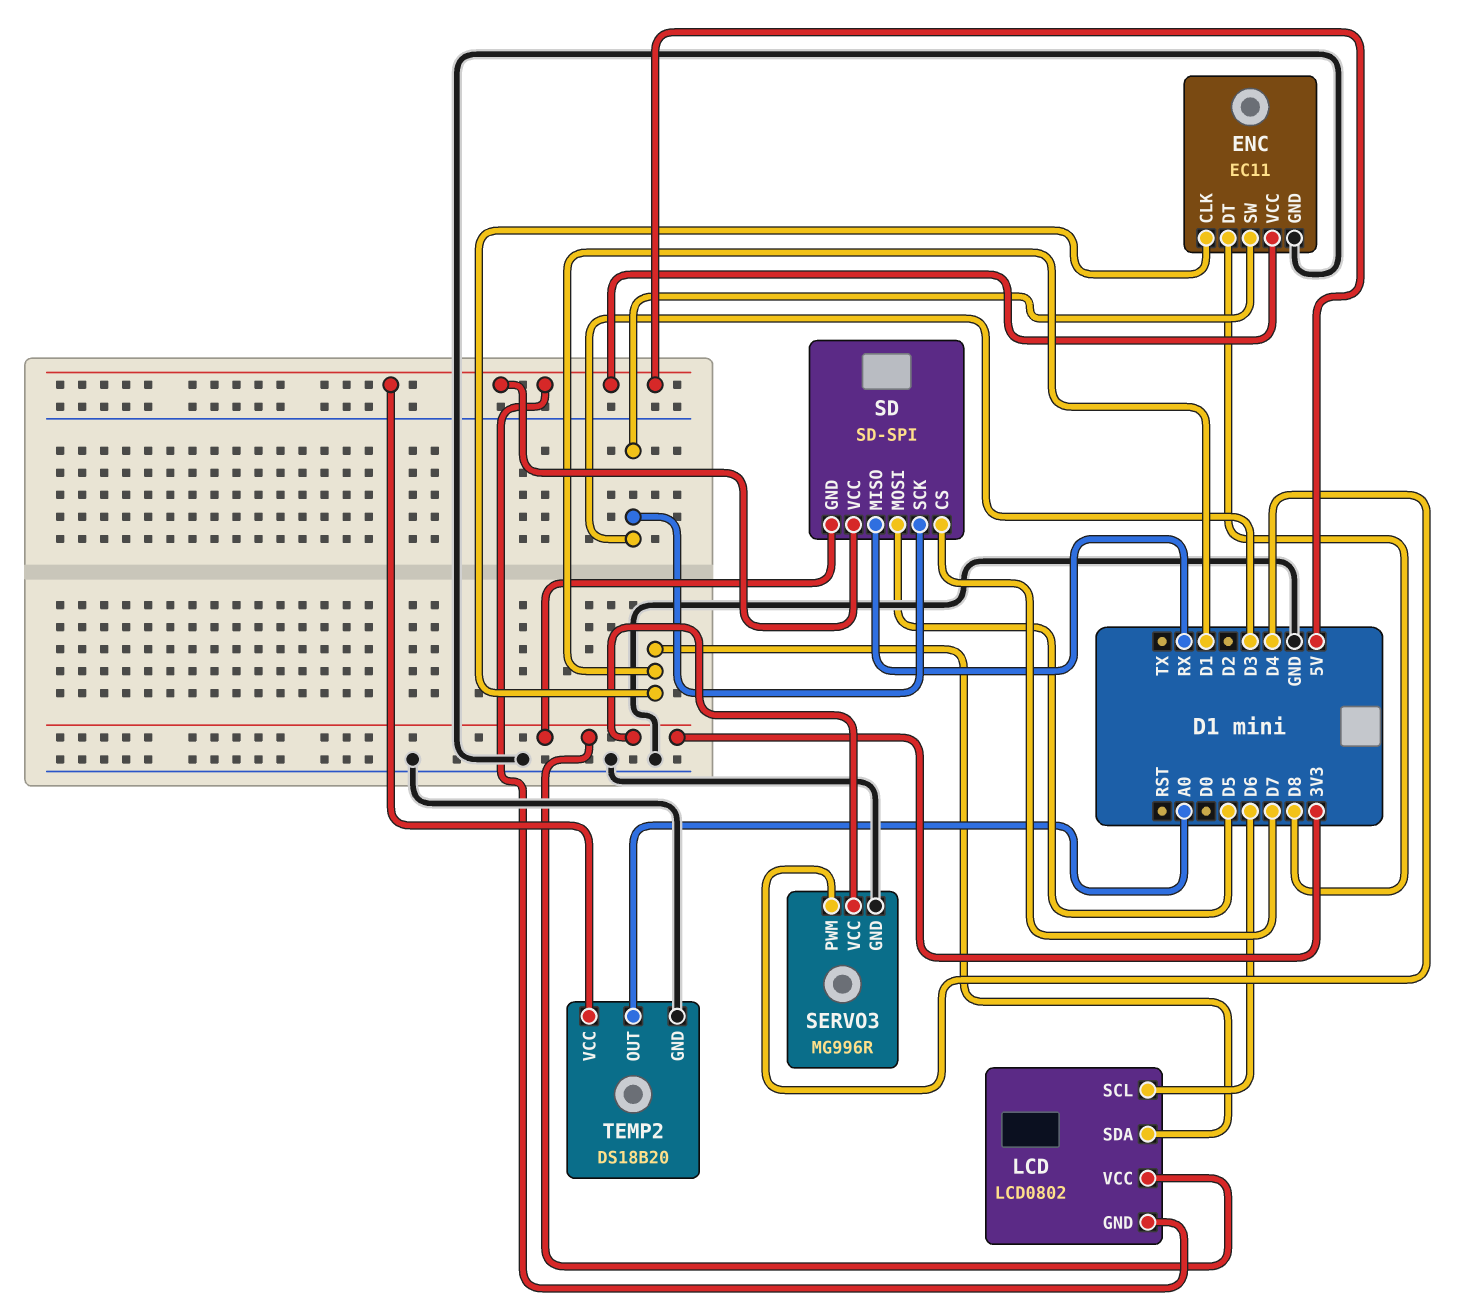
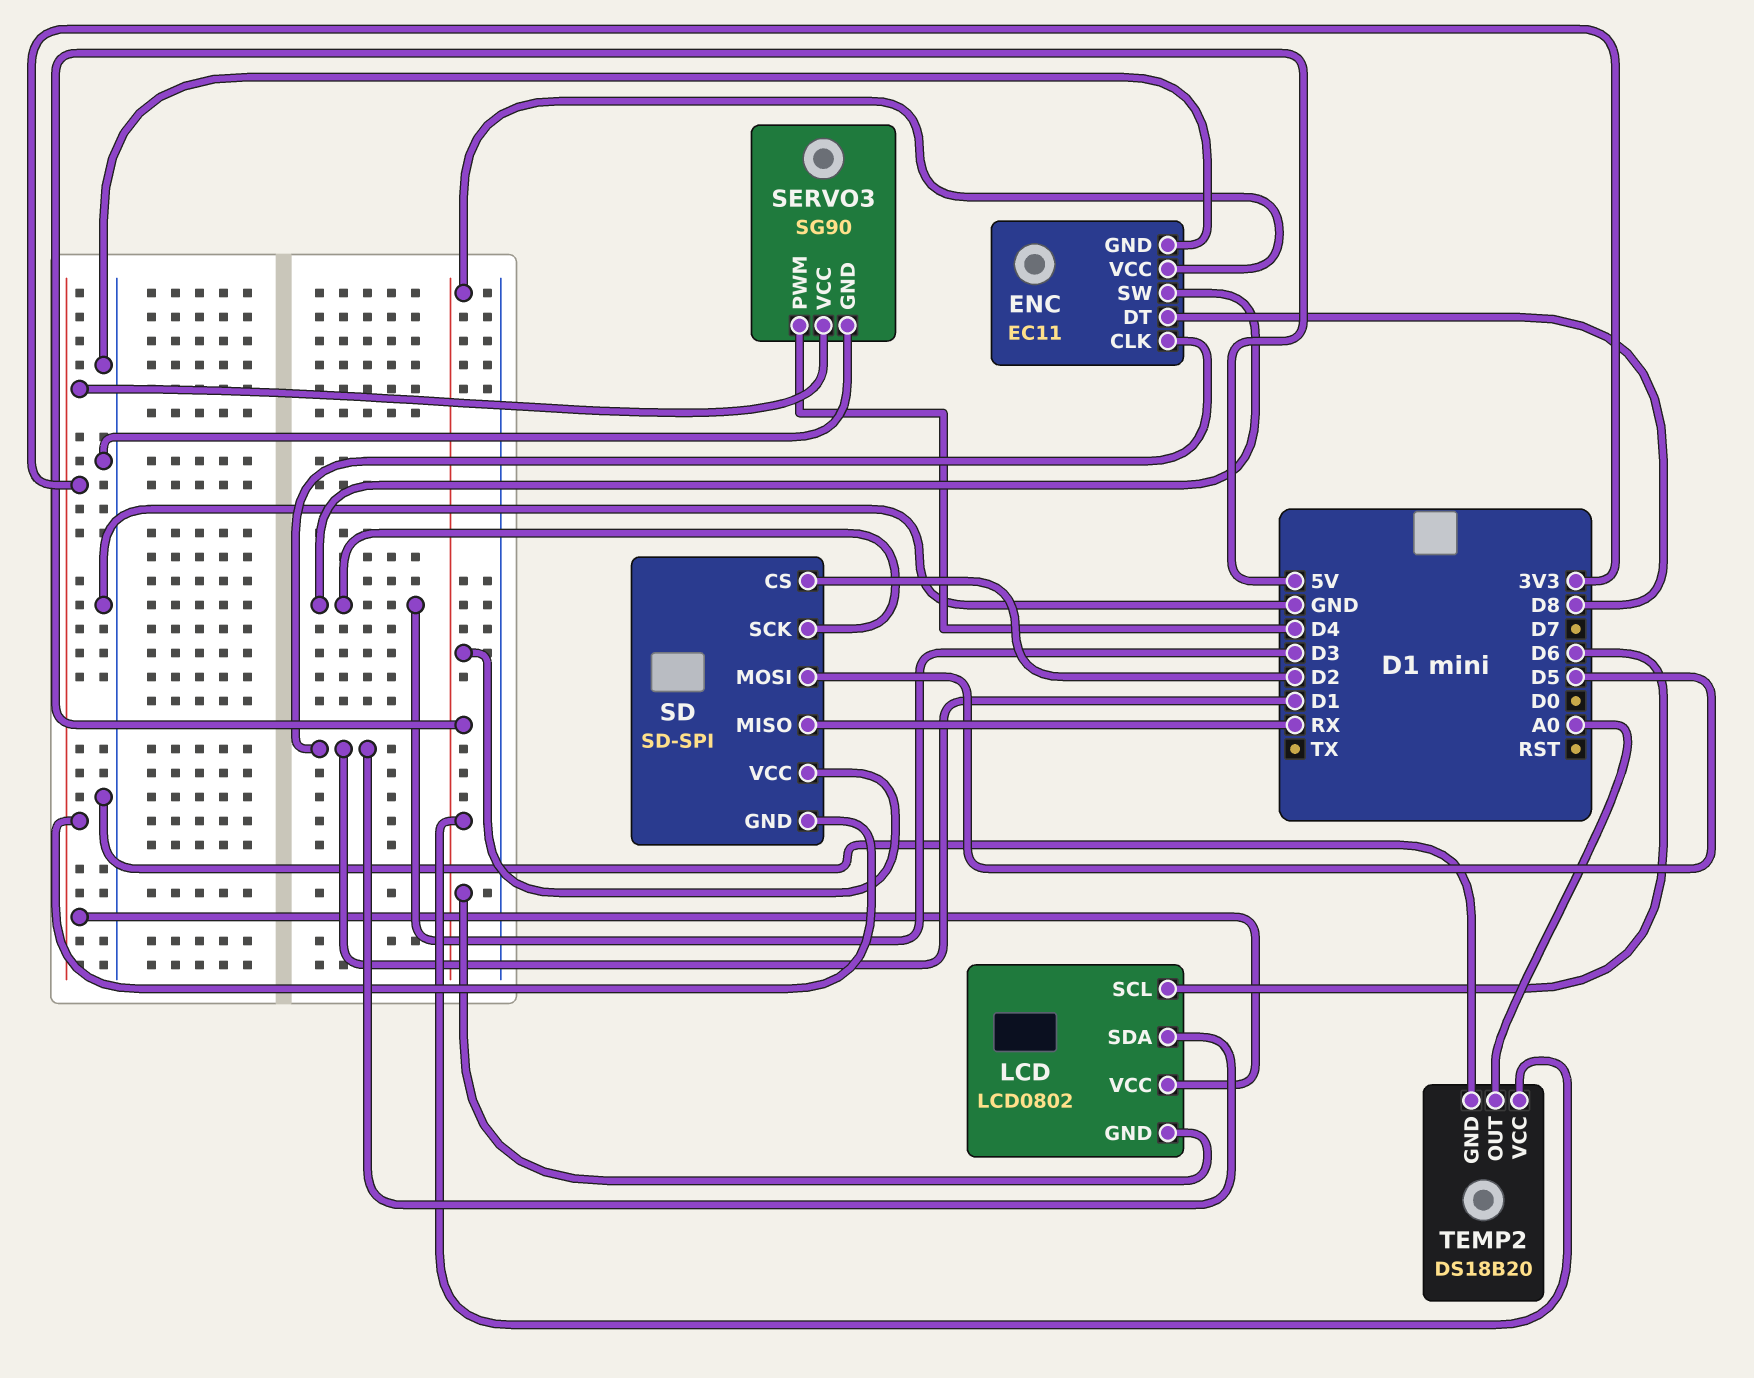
SD pin CS: D7 -> D2
SERVO3: MG996R -> SG90

